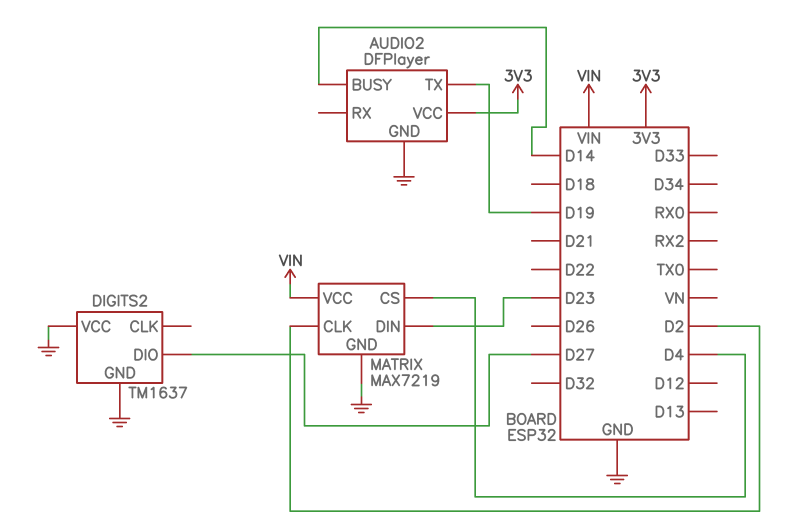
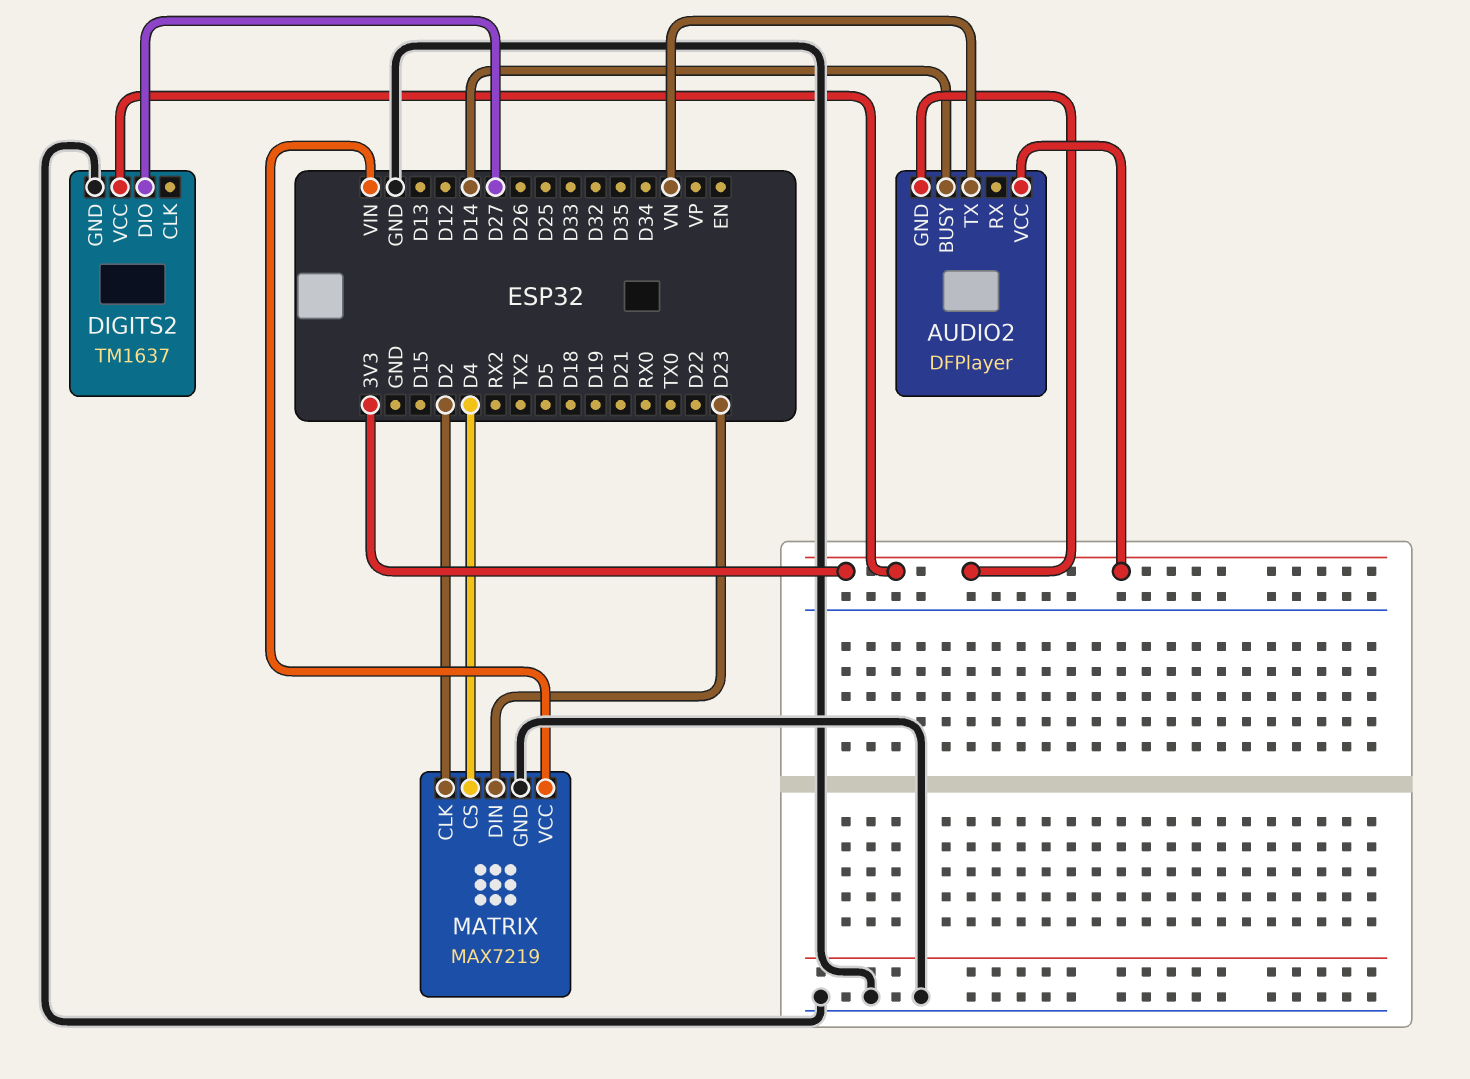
AUDIO2 pin GND: GND -> 3V3
AUDIO2 pin TX: D19 -> VN
DIGITS2 pin VCC: GND -> 3V3

